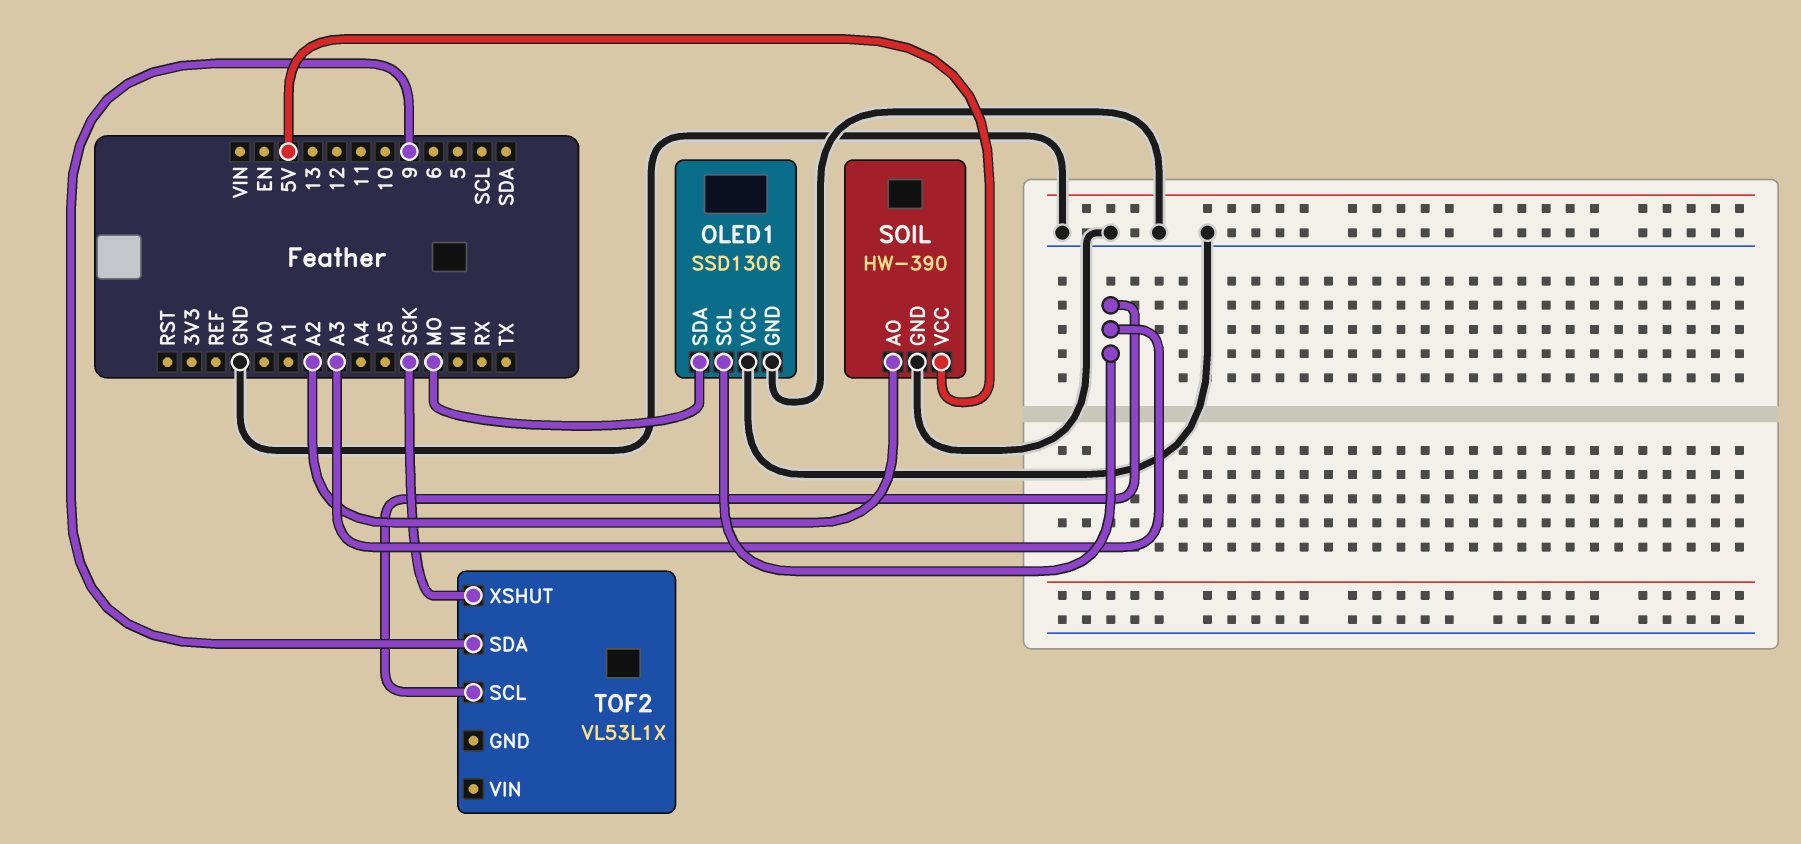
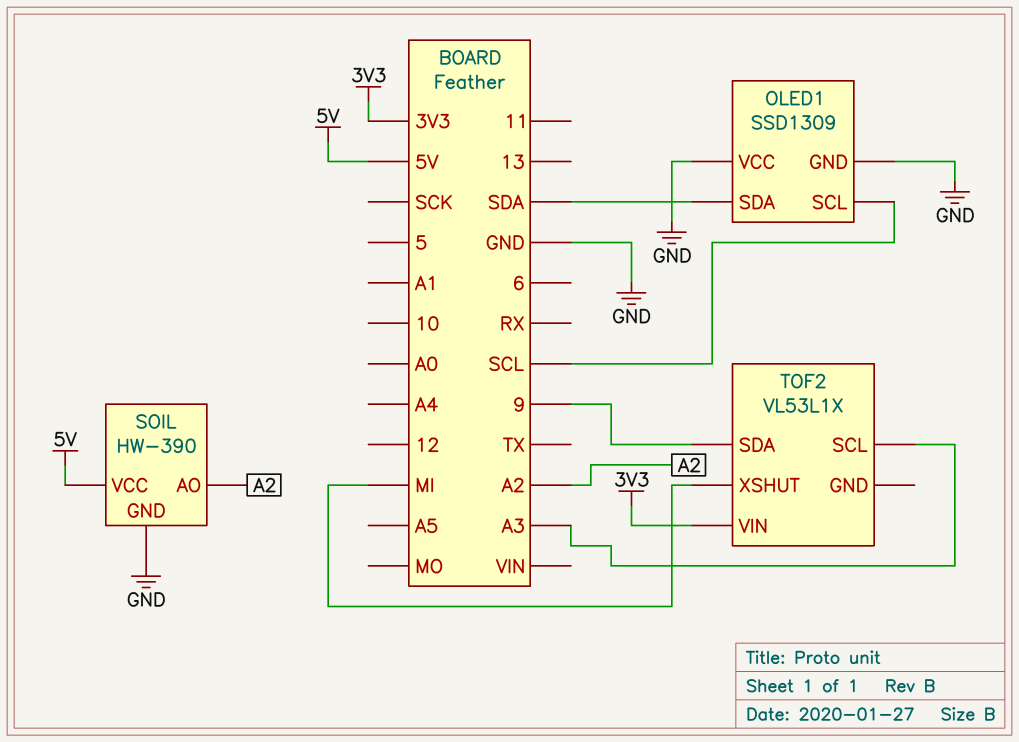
OLED1: SSD1306 -> SSD1309
OLED1 pin SCL: A3 -> SCL
OLED1 pin SDA: MO -> SDA
TOF2 pin VIN: none -> 3V3
TOF2 pin XSHUT: SCK -> MI

